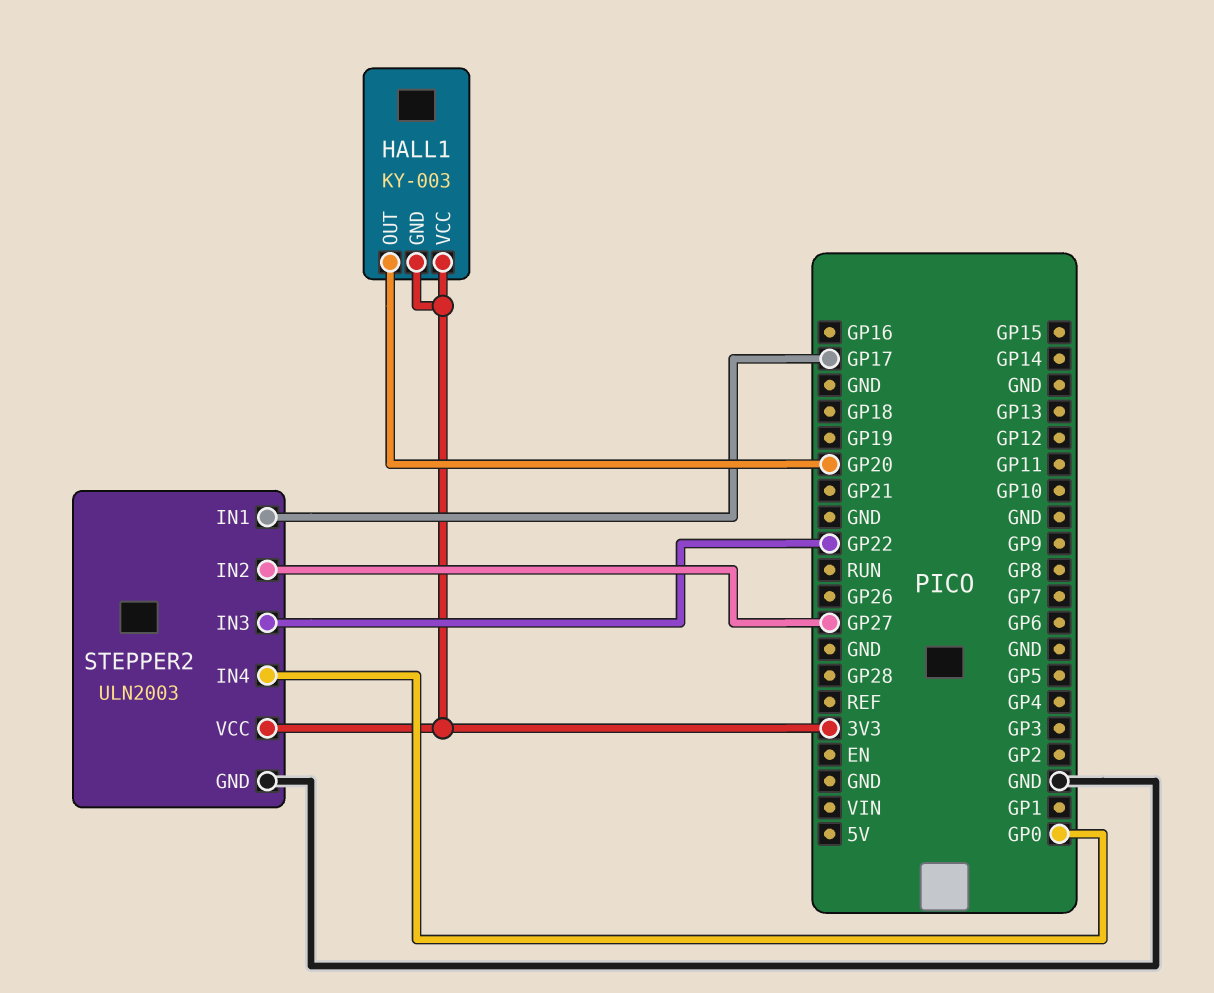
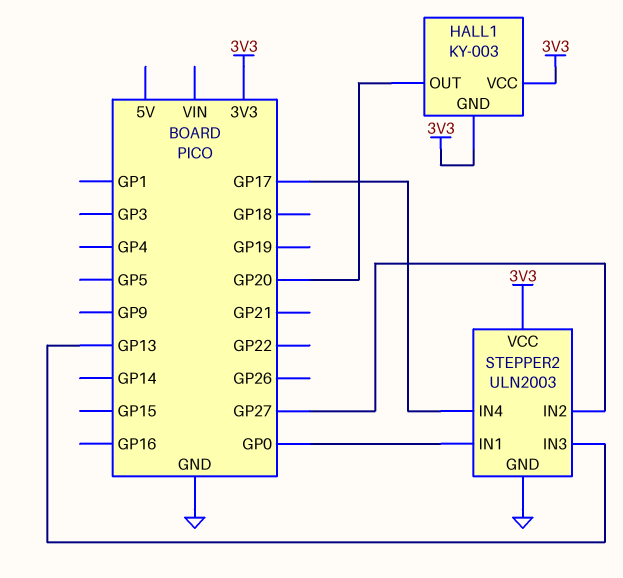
STEPPER2 pin IN1: GP17 -> GP0
STEPPER2 pin IN3: GP22 -> GP13
STEPPER2 pin IN4: GP0 -> GP17

